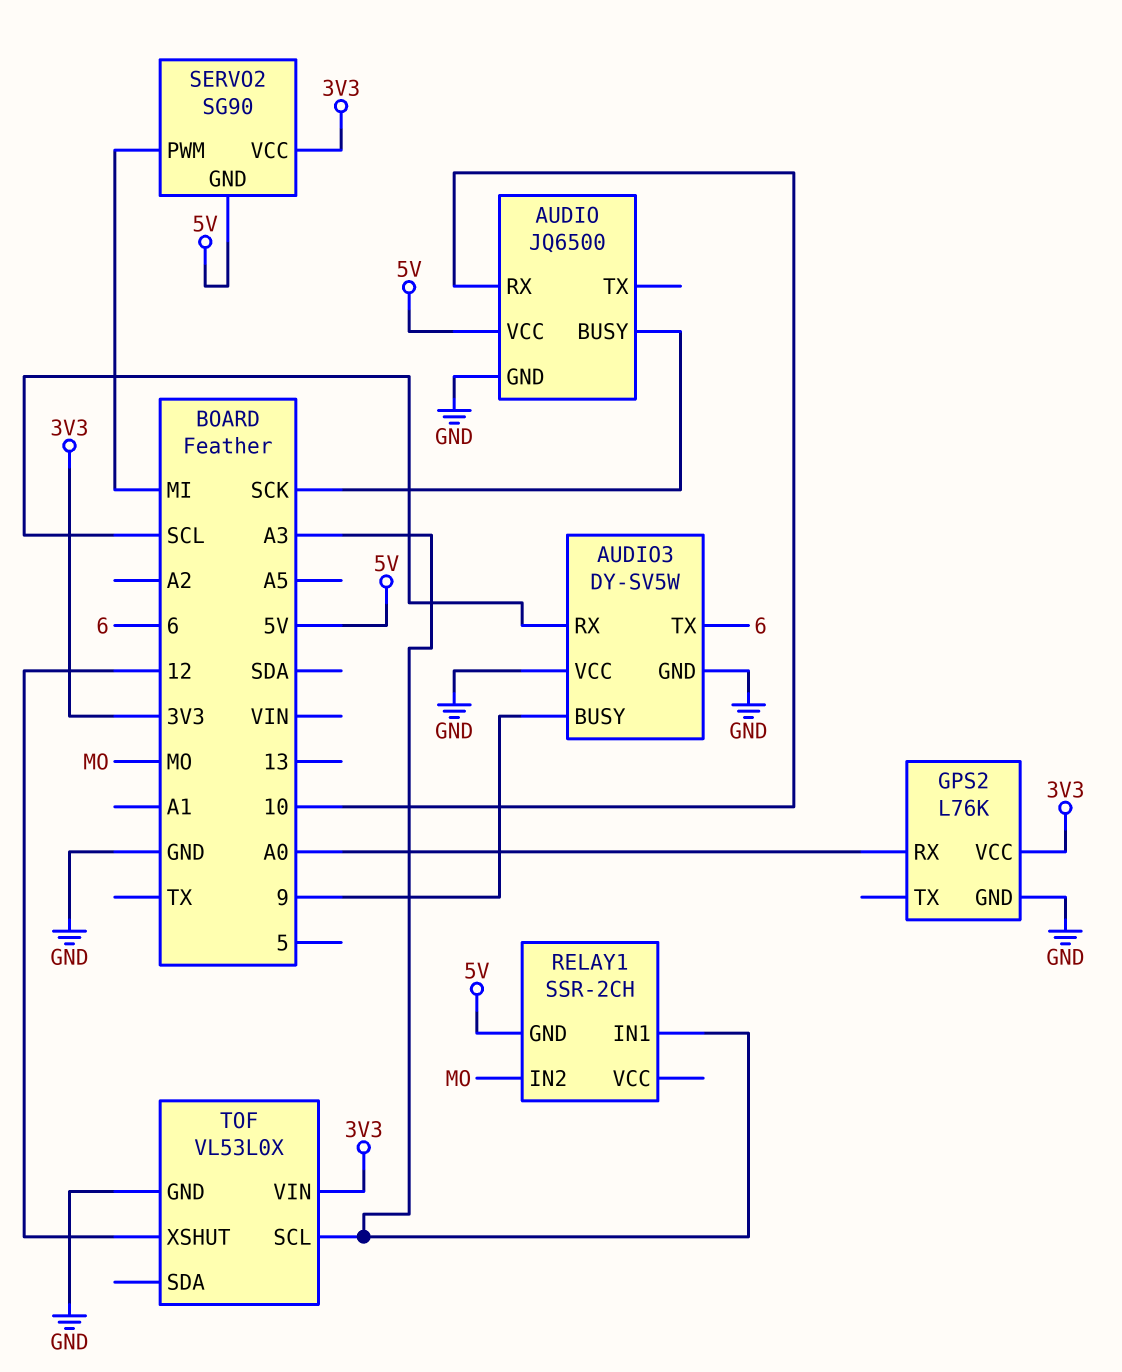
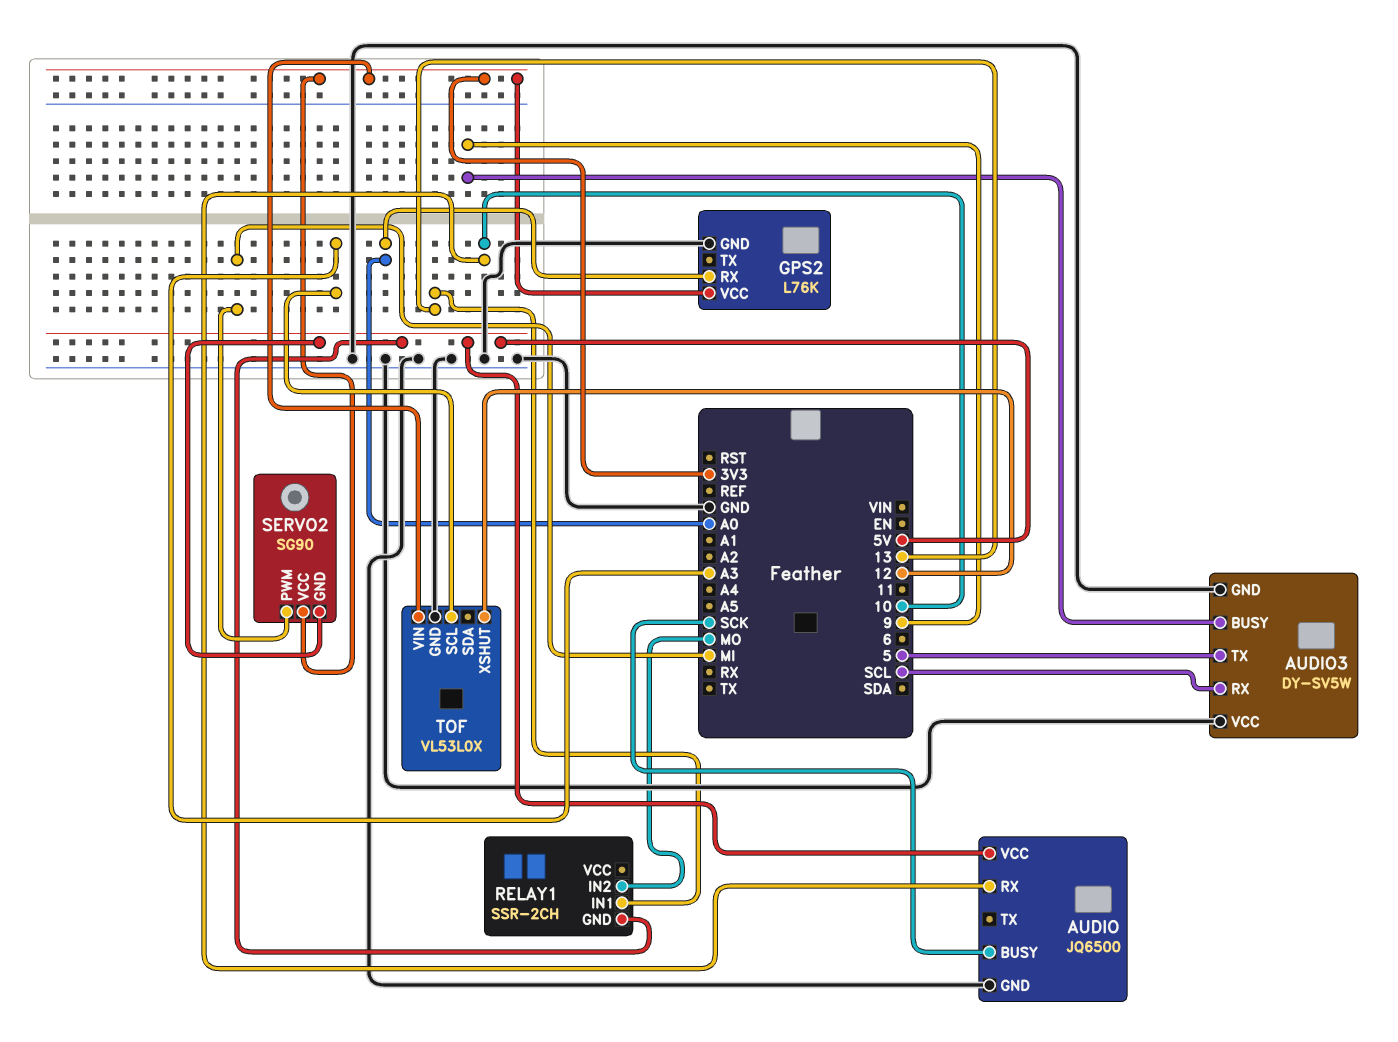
AUDIO3 pin TX: 6 -> 5
RELAY1 pin IN1: A3 -> 13

